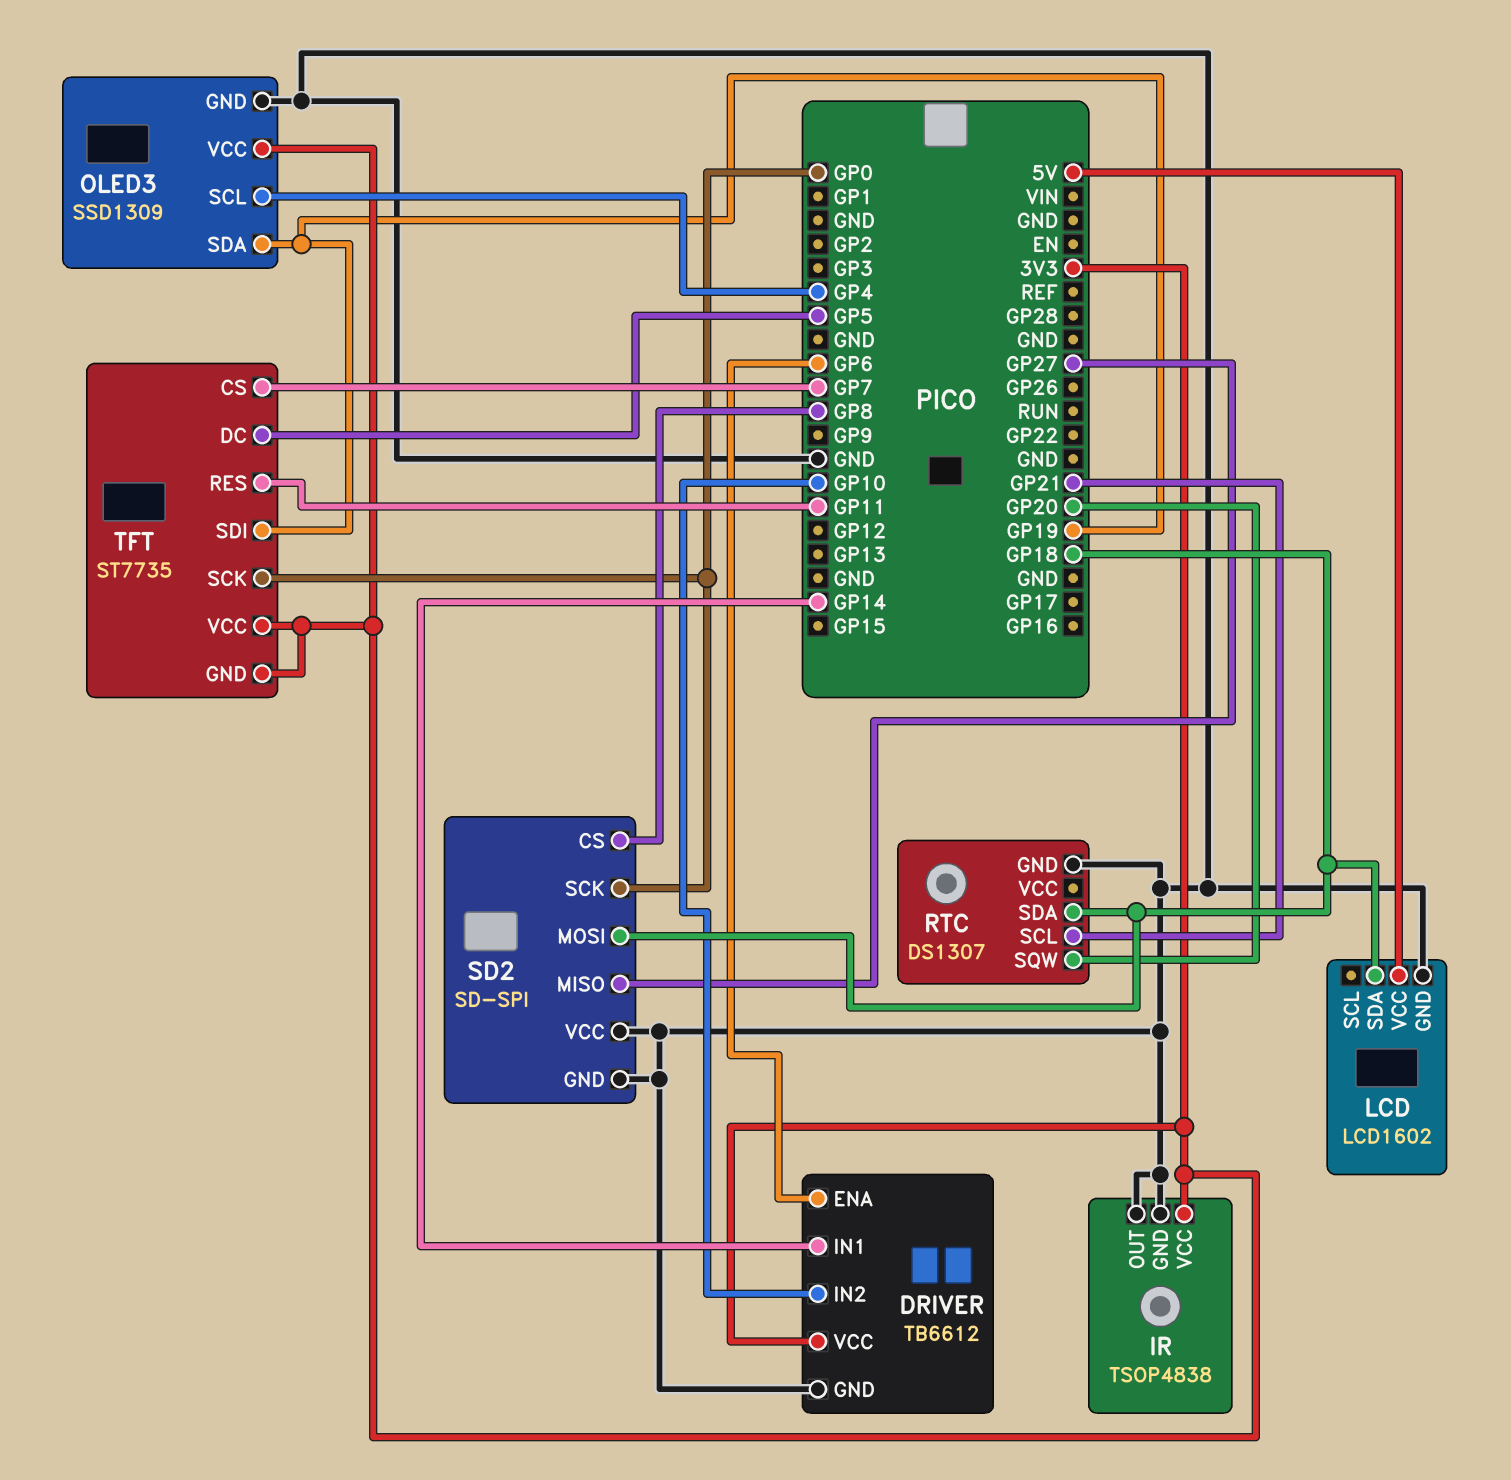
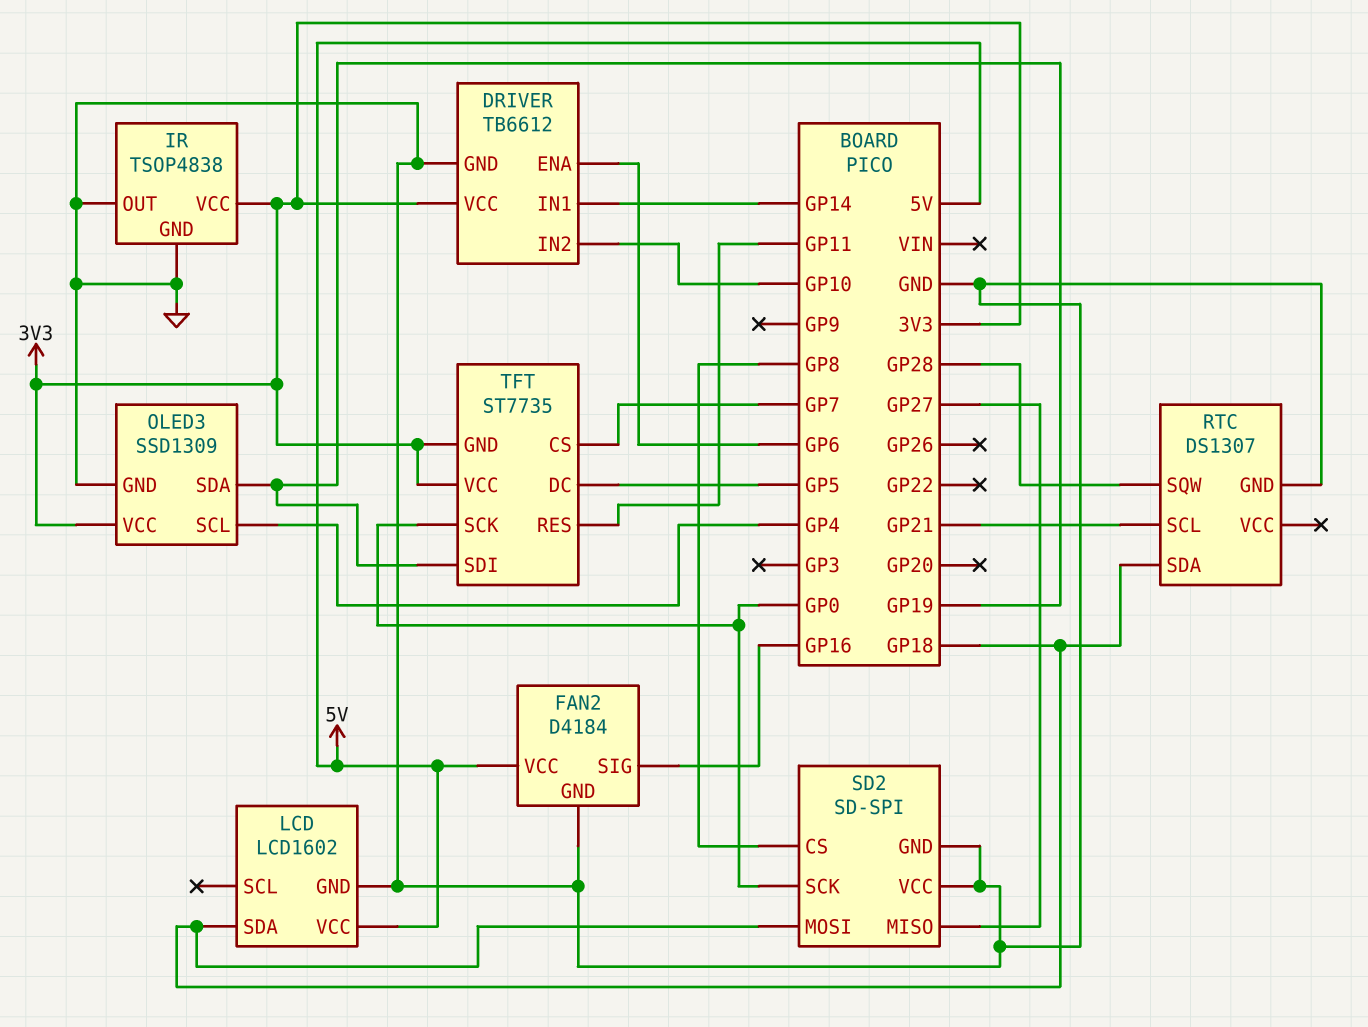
FAN2: none -> D4184
FAN2 pin GND: none -> GND
FAN2 pin SIG: none -> GP16
FAN2 pin VCC: none -> 5V
RTC pin SQW: GP20 -> GP28

